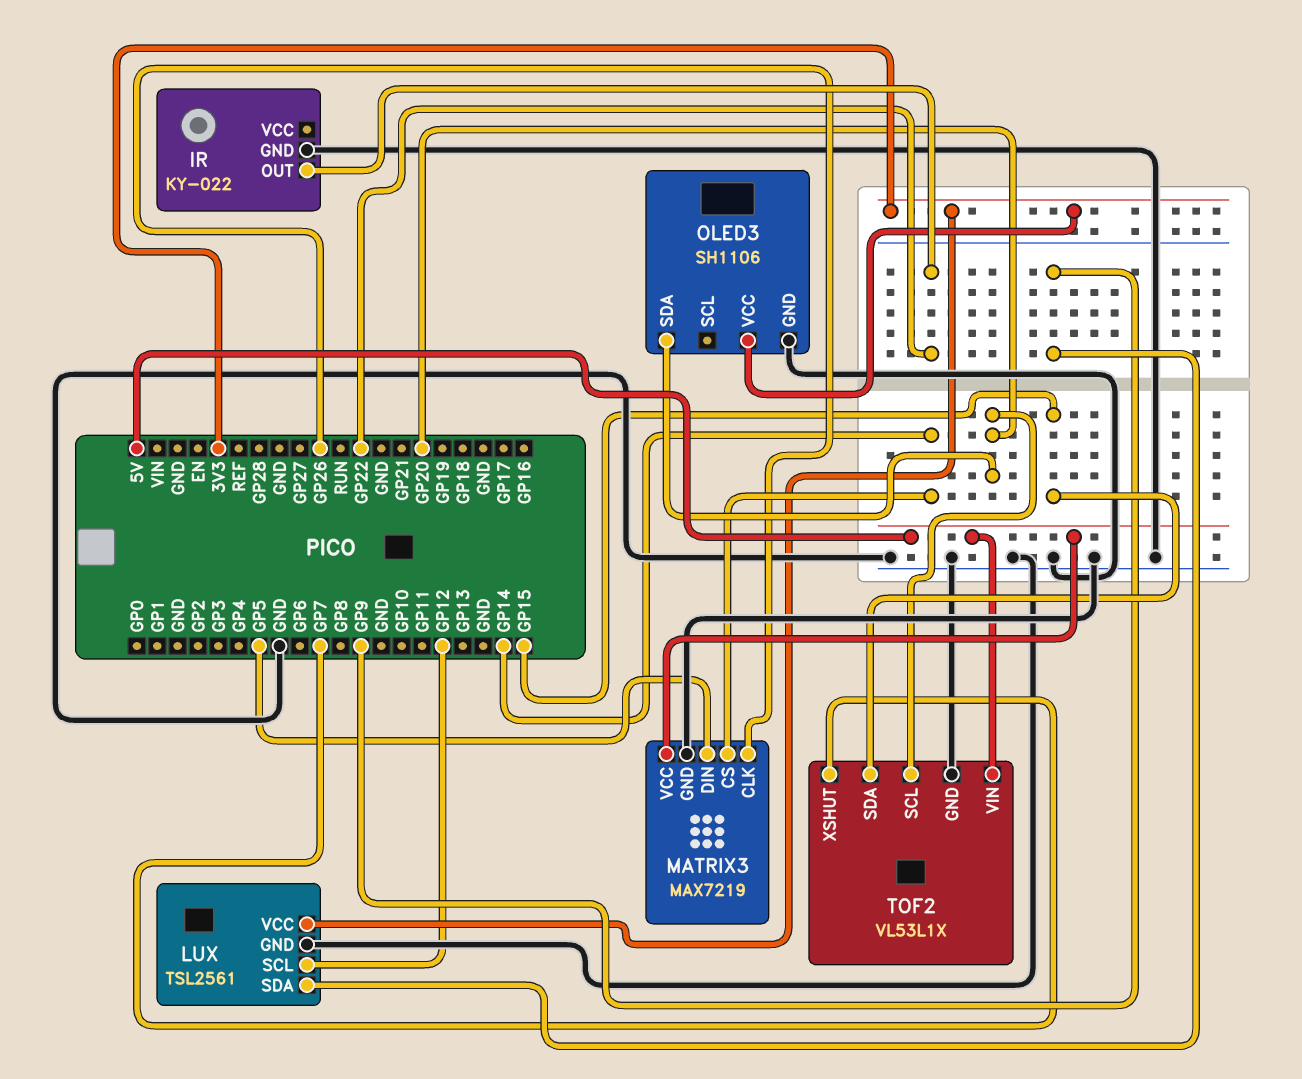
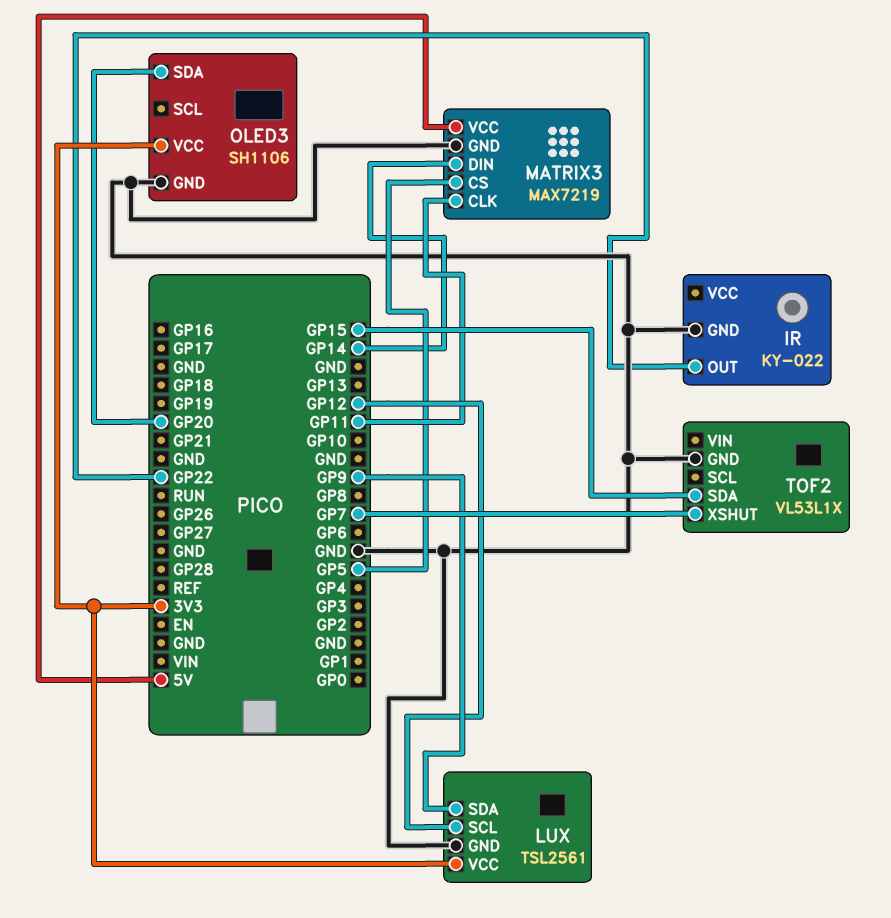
MATRIX3 pin CLK: GP26 -> GP11
MATRIX3 pin CS: GP14 -> GP5
MATRIX3 pin DIN: GP5 -> GP14
TOF2 pin SCL: GP20 -> none
TOF2 pin VIN: 5V -> none

